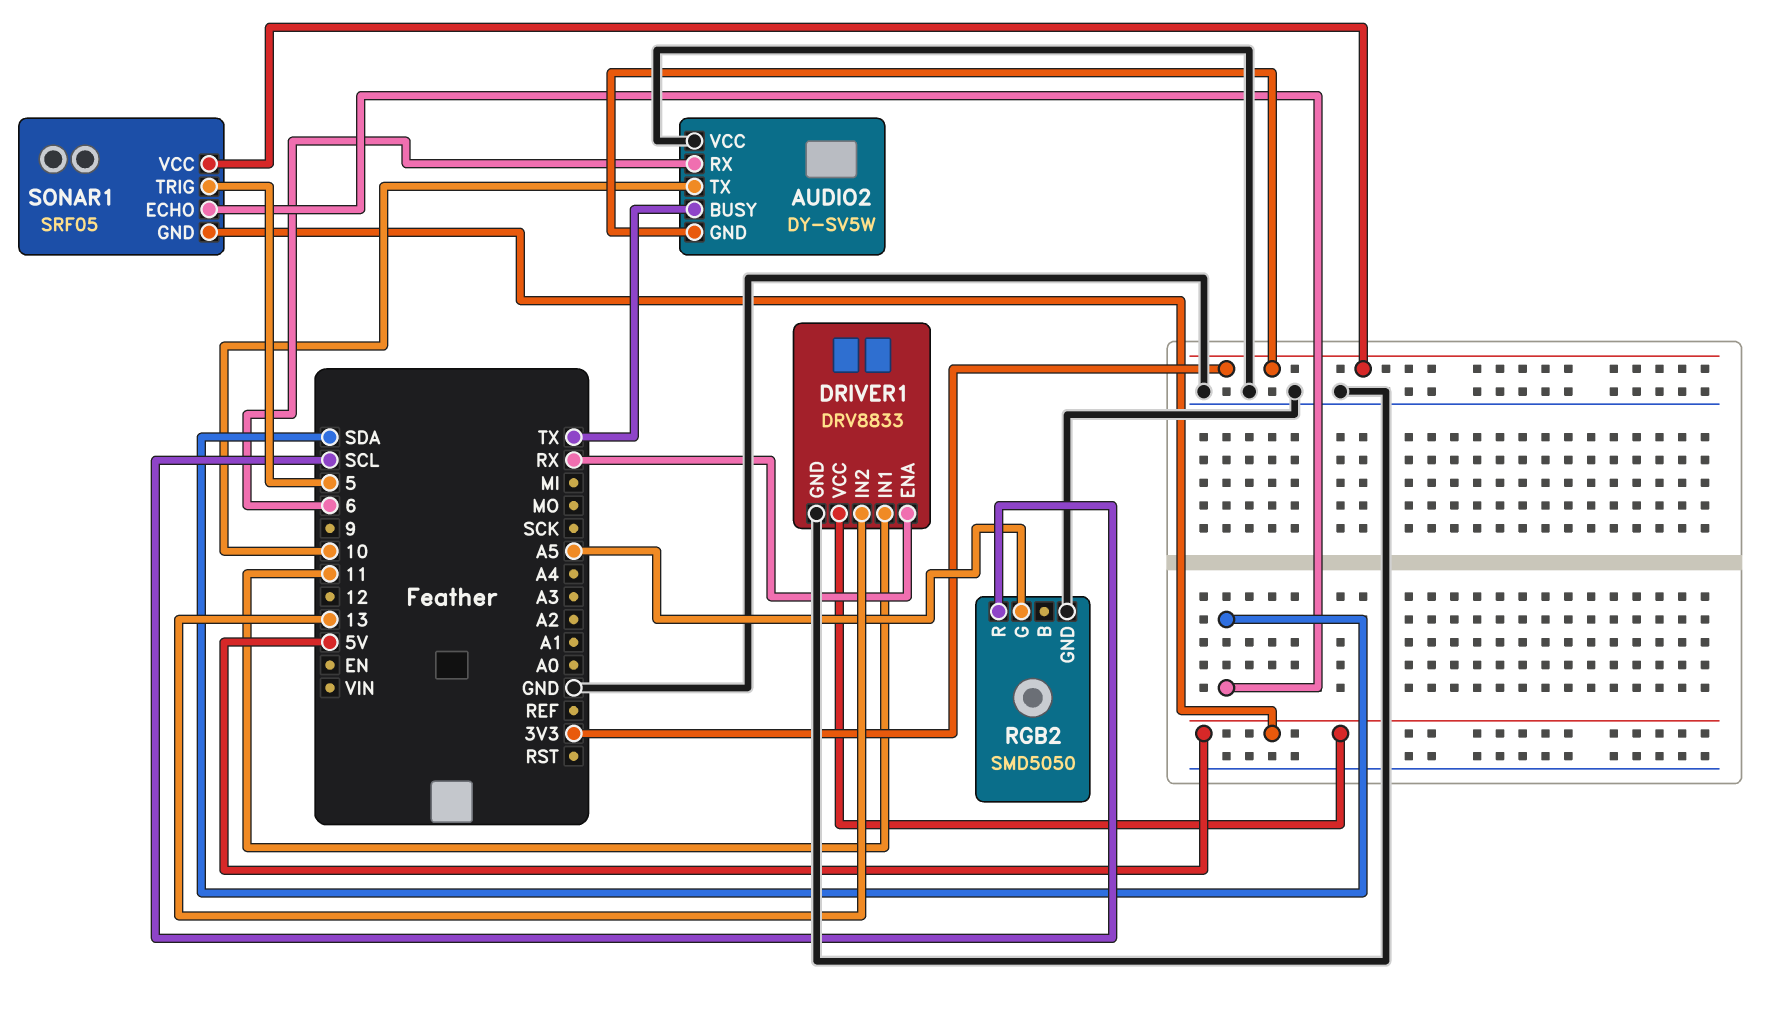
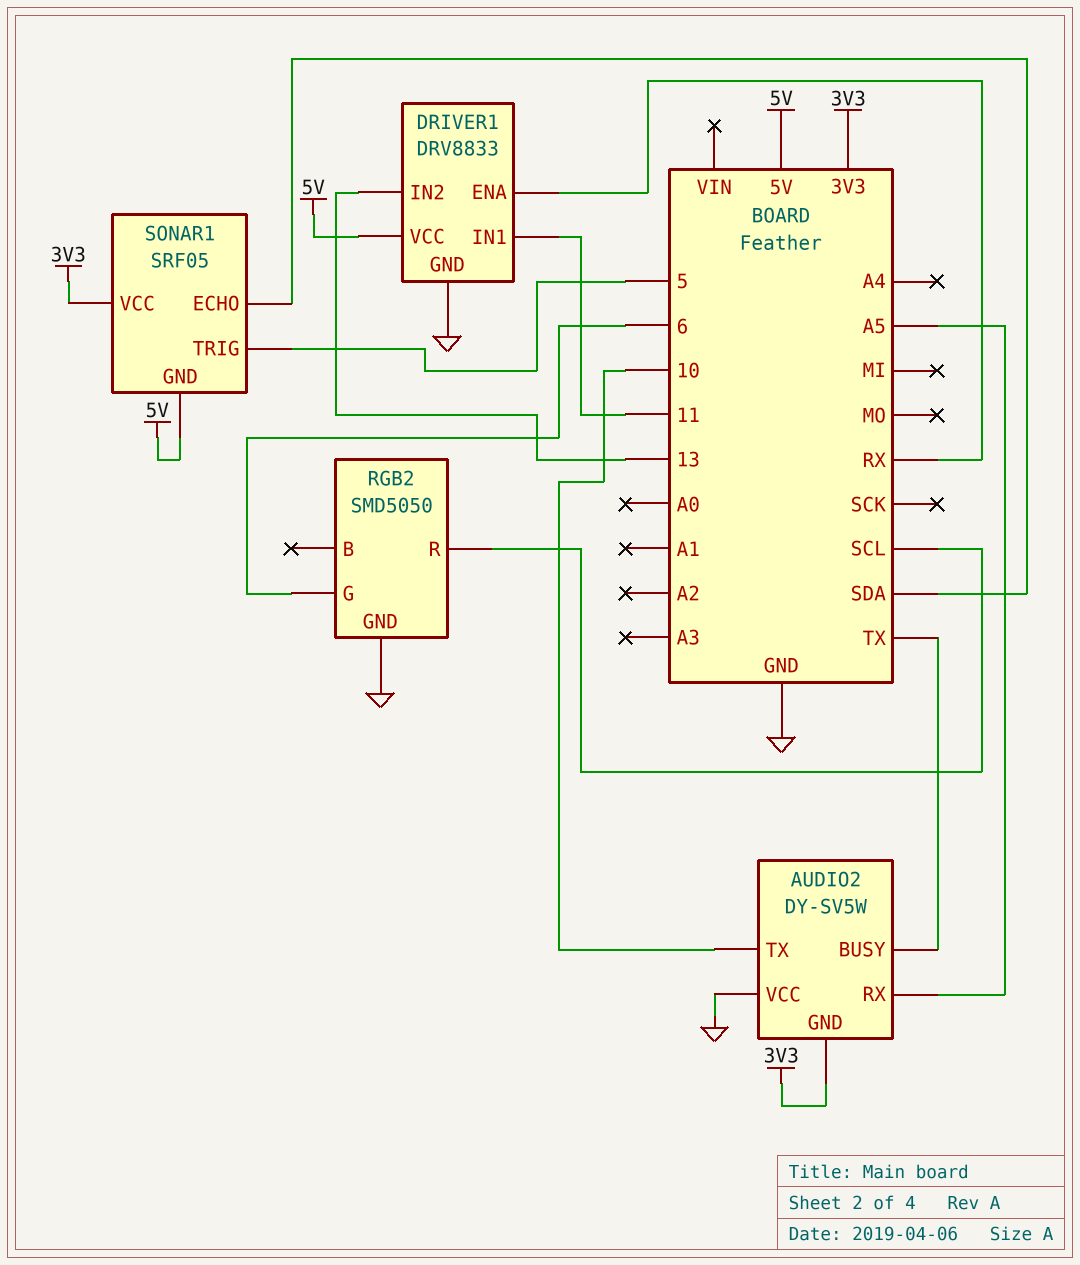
AUDIO2 pin RX: 6 -> A5
RGB2 pin G: A5 -> 6

